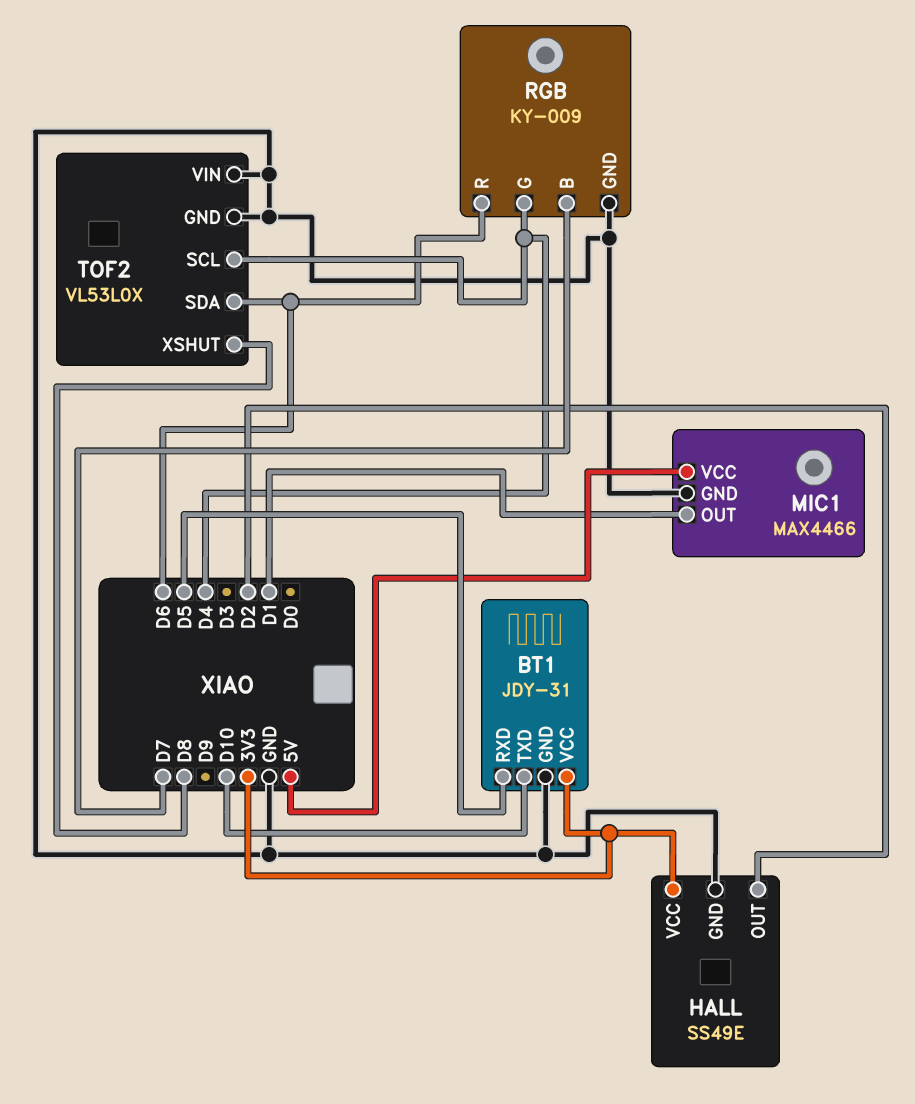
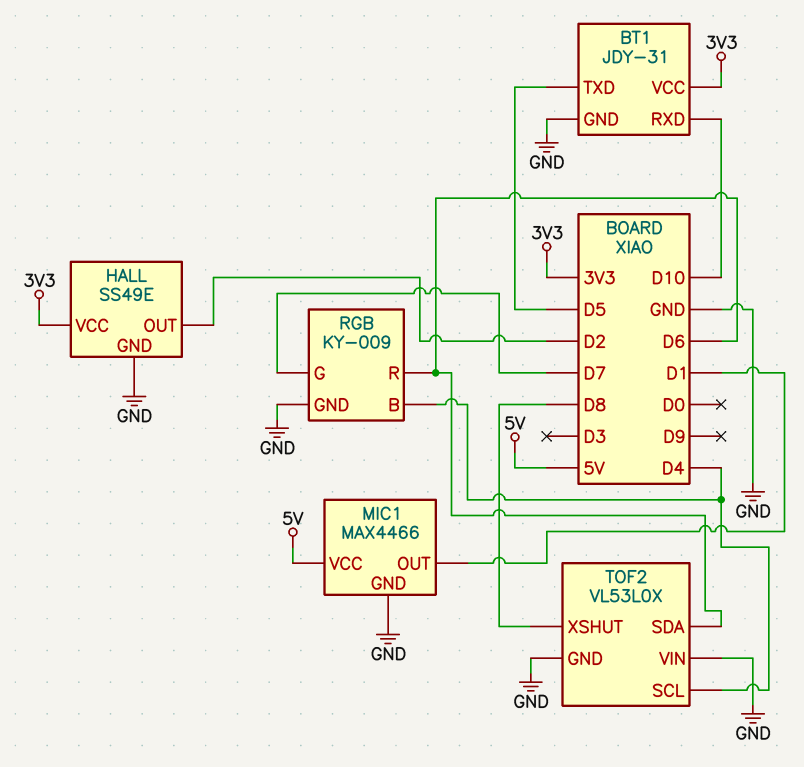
BT1 pin RXD: D5 -> D10
BT1 pin TXD: D10 -> D5
RGB pin B: D7 -> D4
RGB pin G: D4 -> D7

